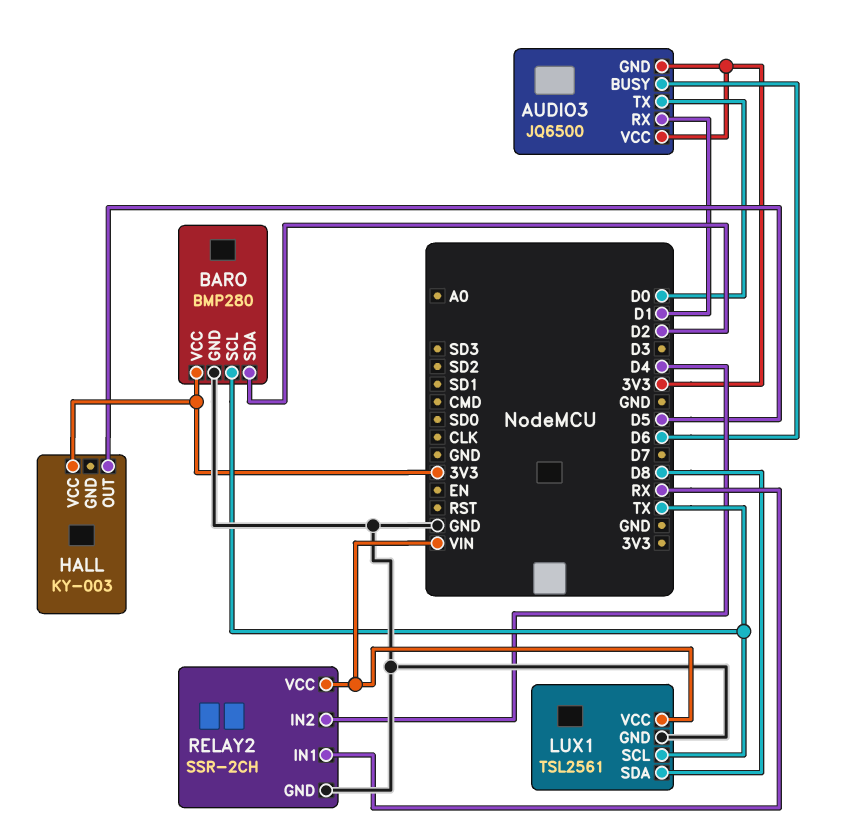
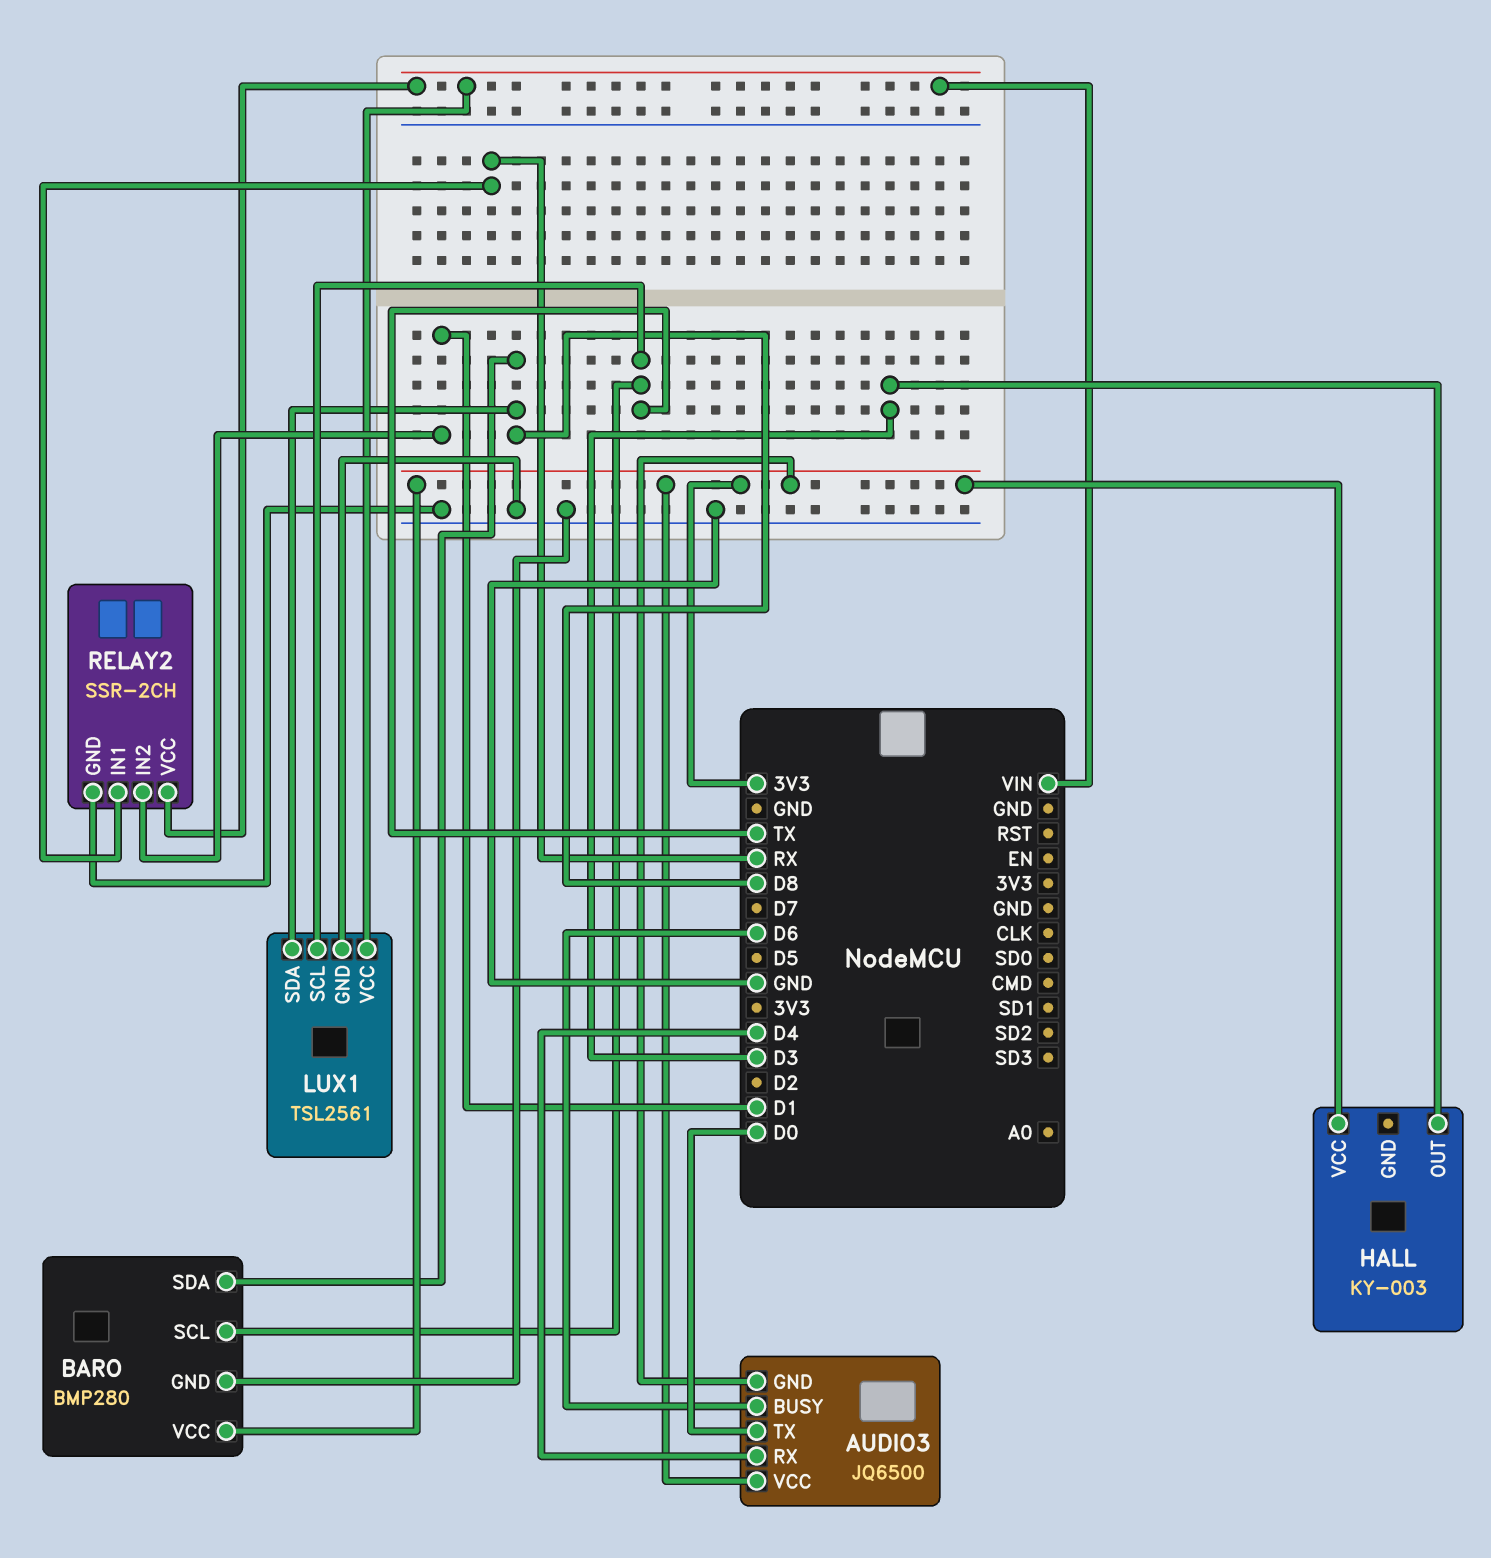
AUDIO3 pin RX: D1 -> D4
BARO pin SDA: D2 -> D8
HALL pin OUT: D5 -> D3
RELAY2 pin IN2: D4 -> D1

